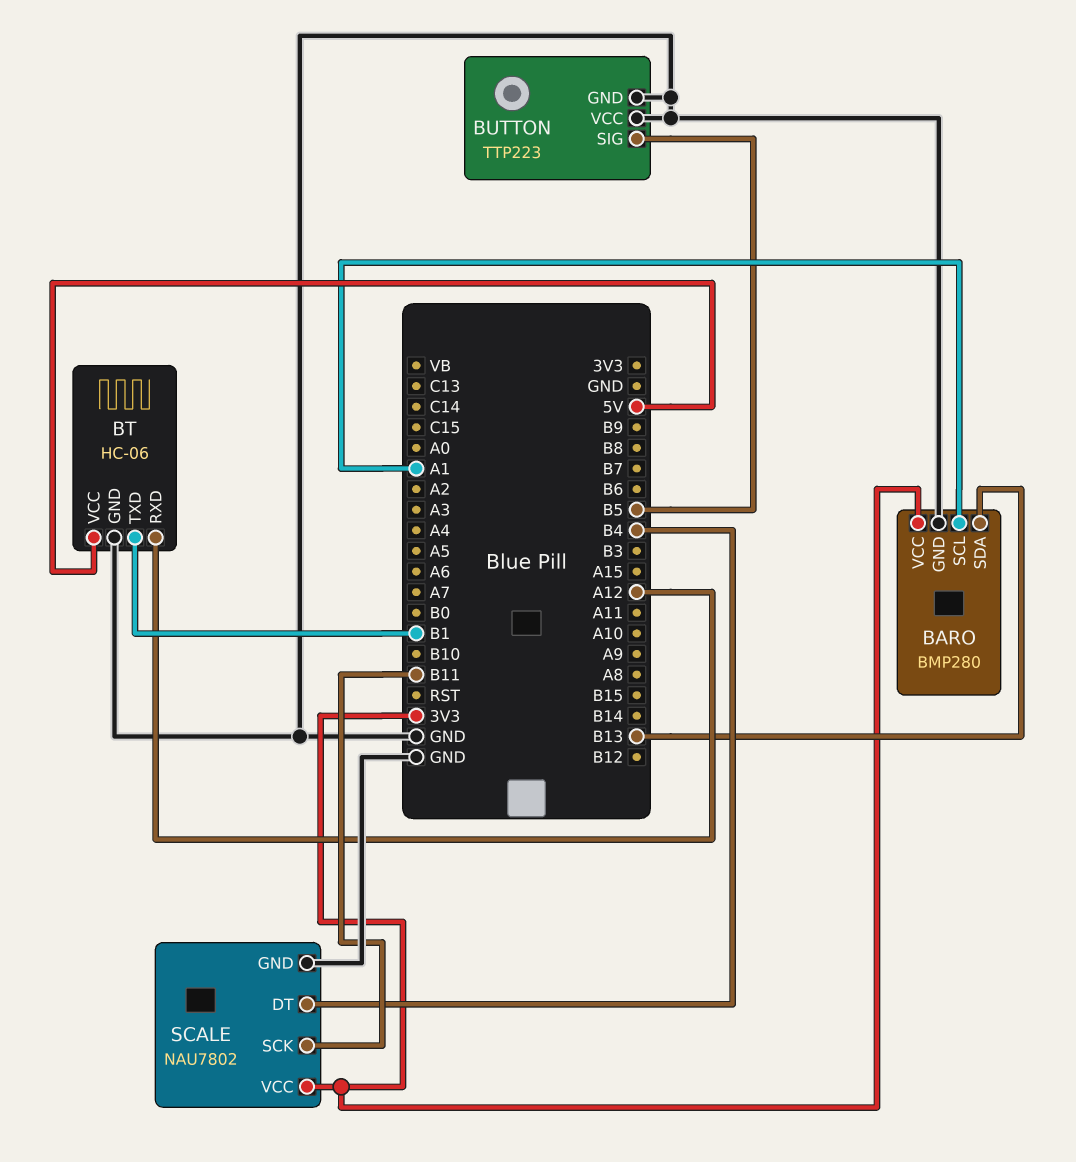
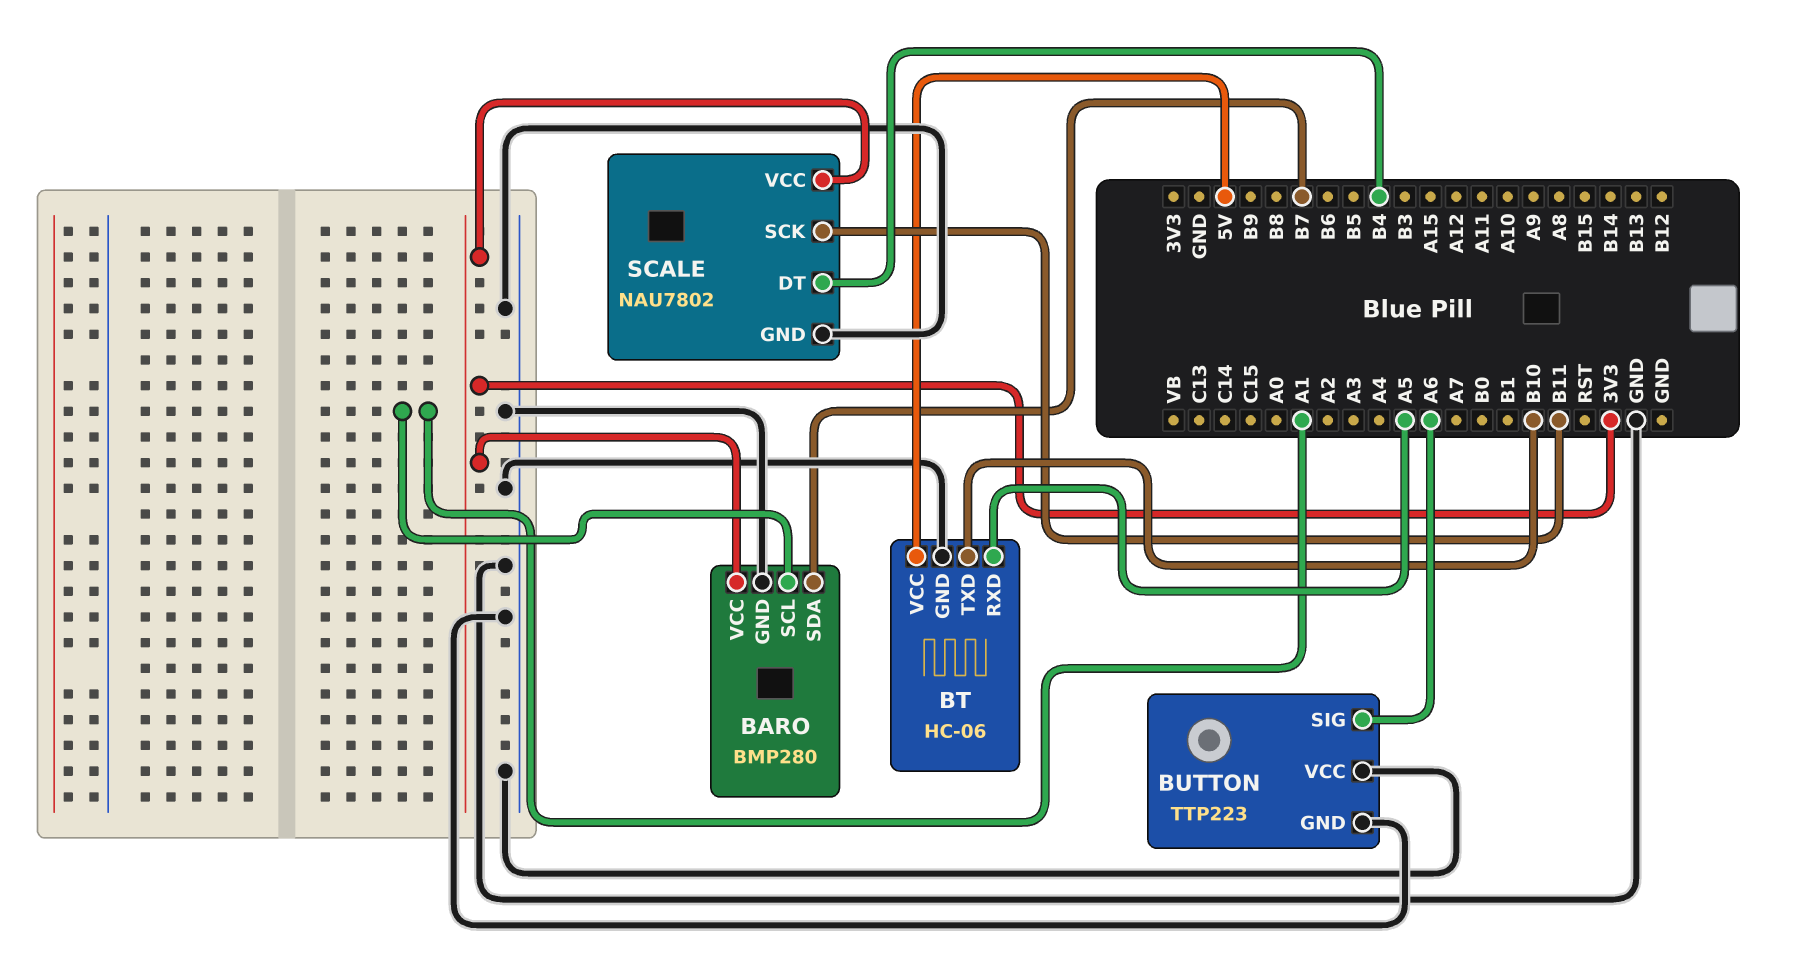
BARO pin SDA: B13 -> B7
BT pin RXD: A12 -> A5
BT pin TXD: B1 -> B10
BUTTON pin SIG: B5 -> A6

